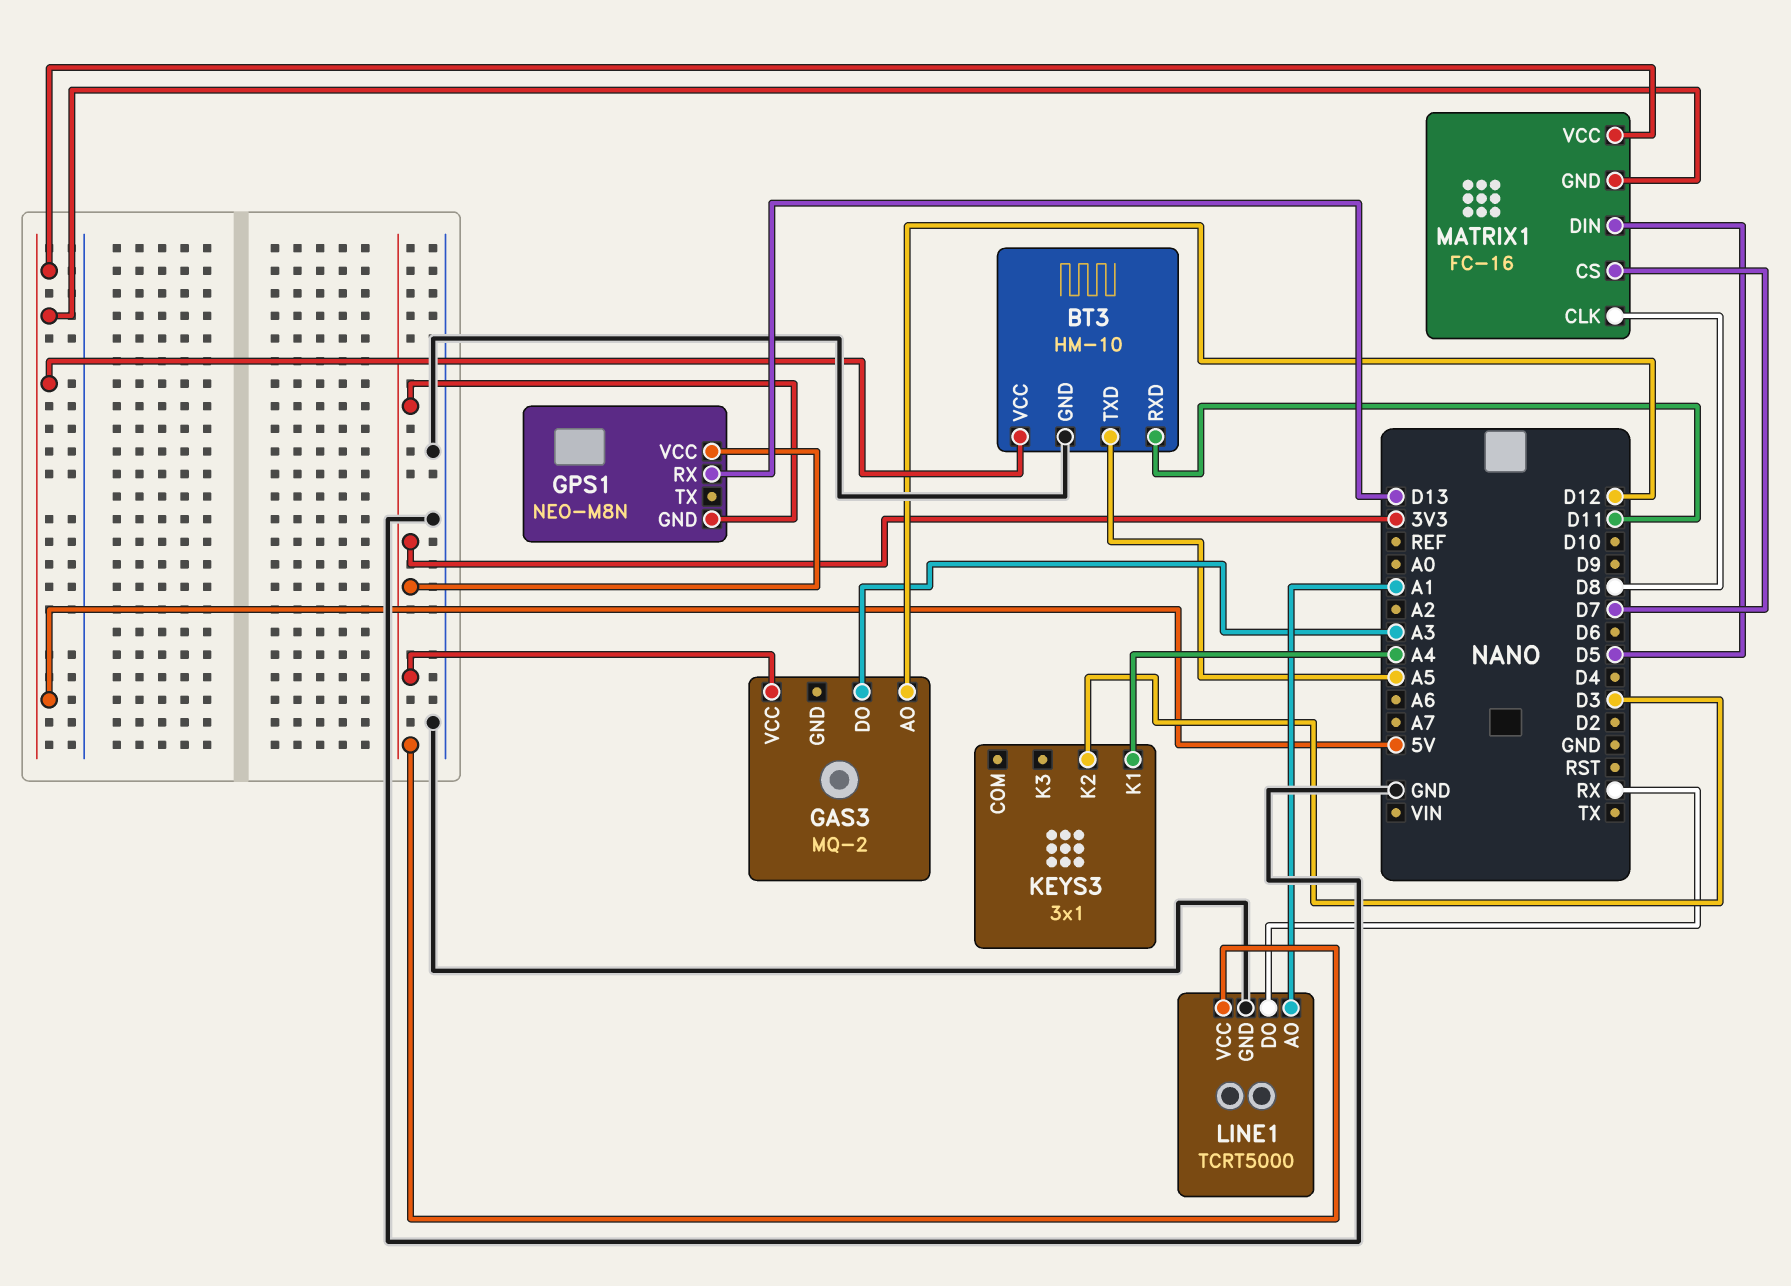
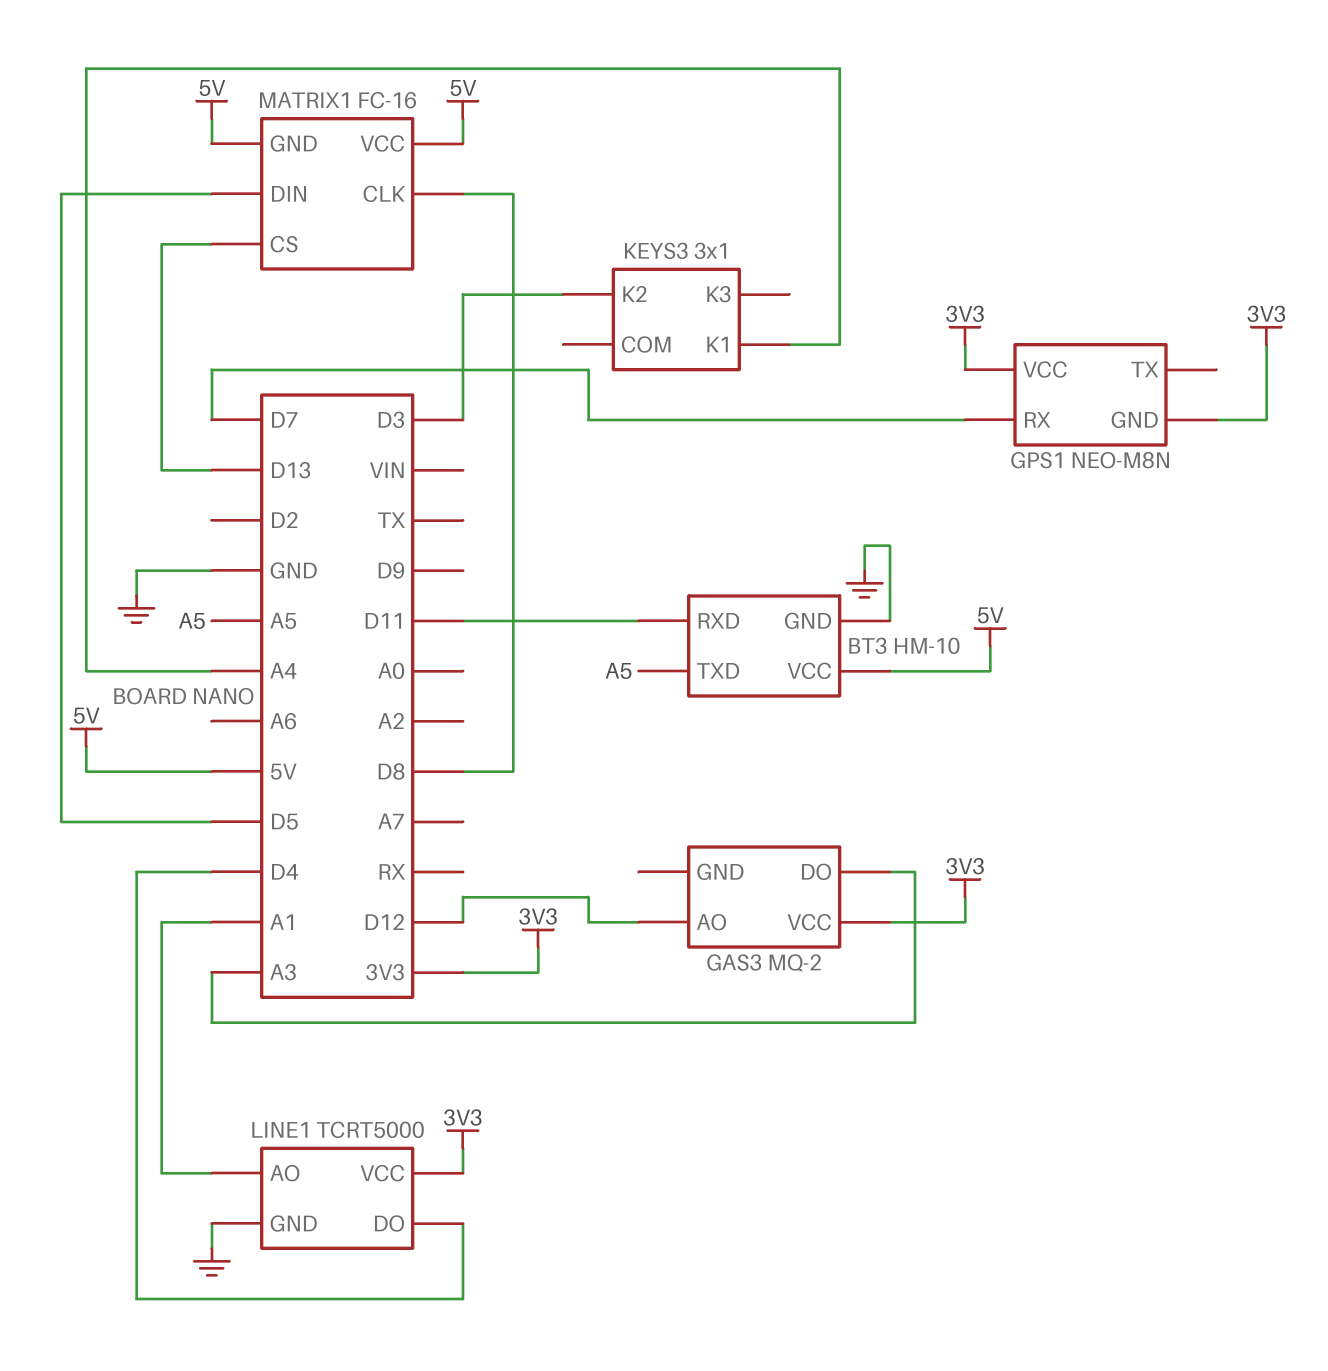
GPS1 pin RX: D13 -> D7
LINE1 pin DO: RX -> D4
MATRIX1 pin CS: D7 -> D13

